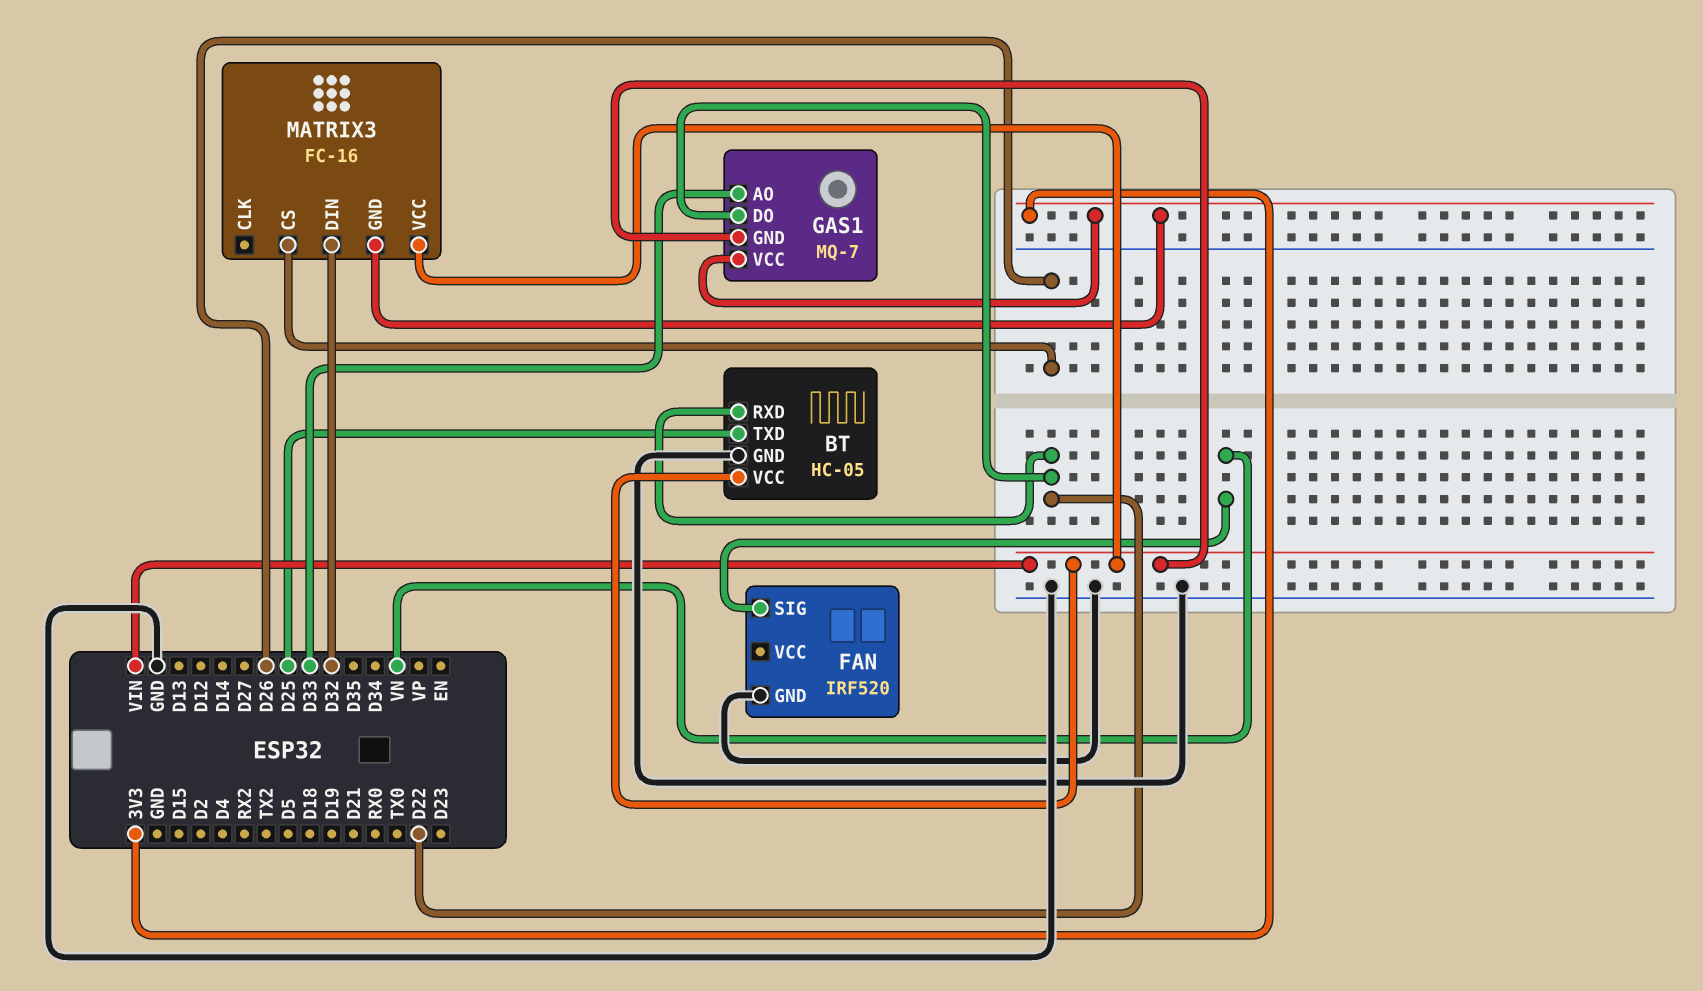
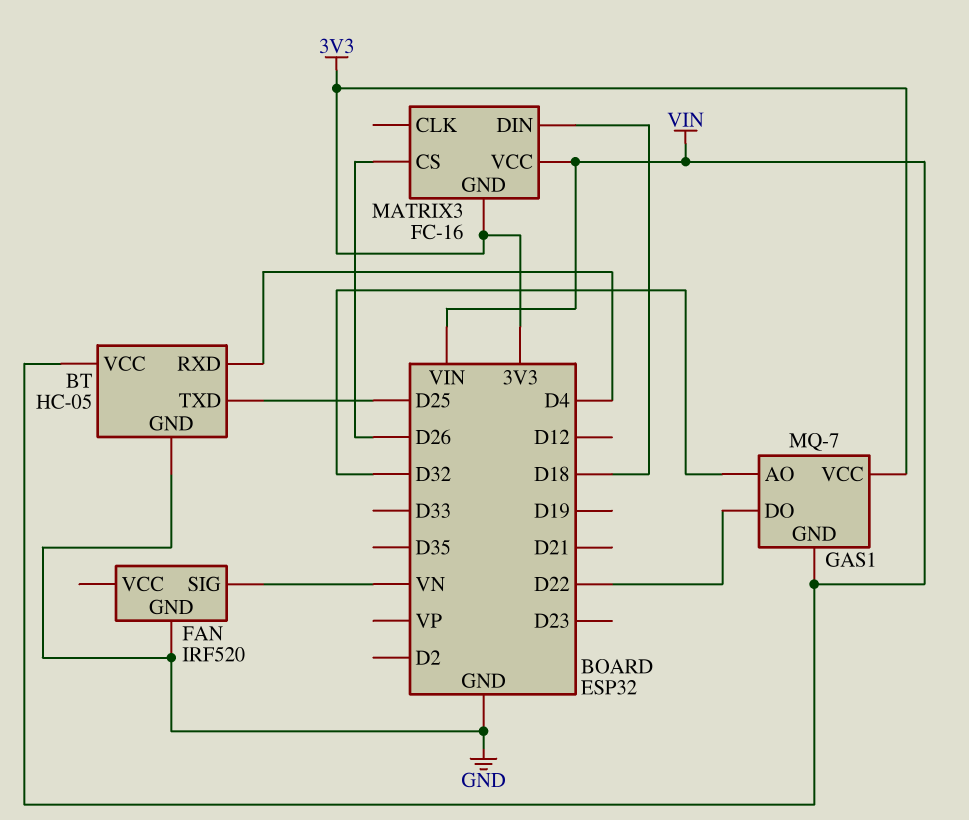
BT pin RXD: D22 -> D4
GAS1 pin AO: D33 -> D32
MATRIX3 pin DIN: D32 -> D18

